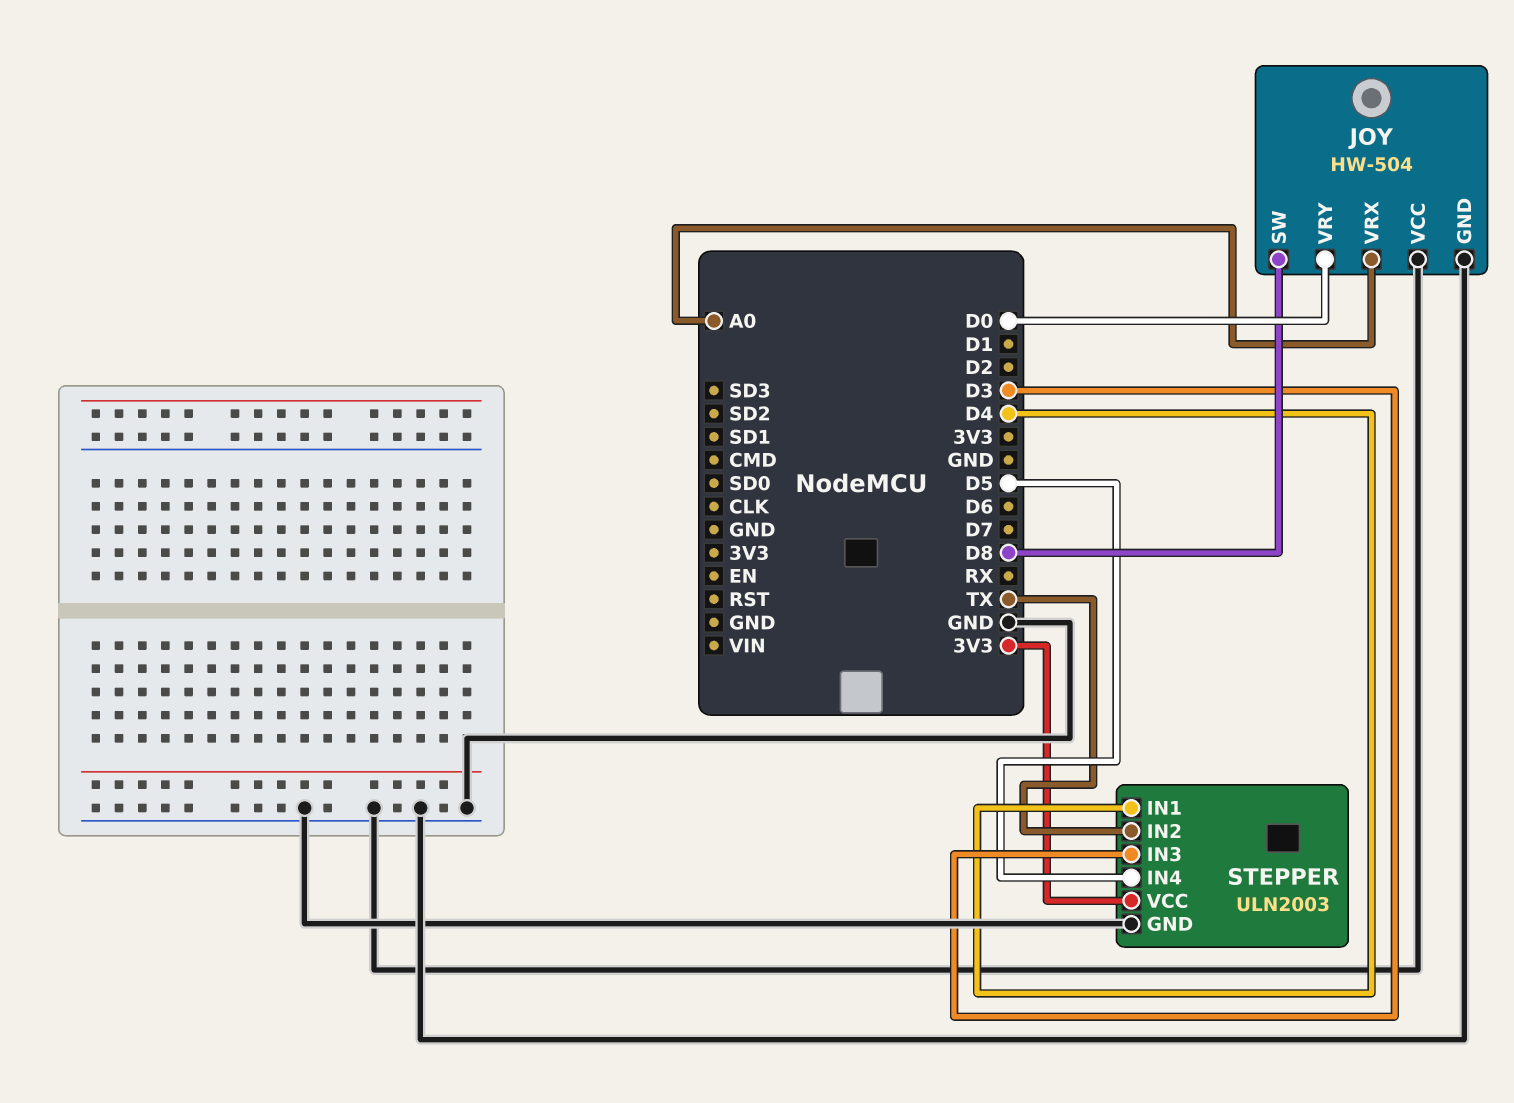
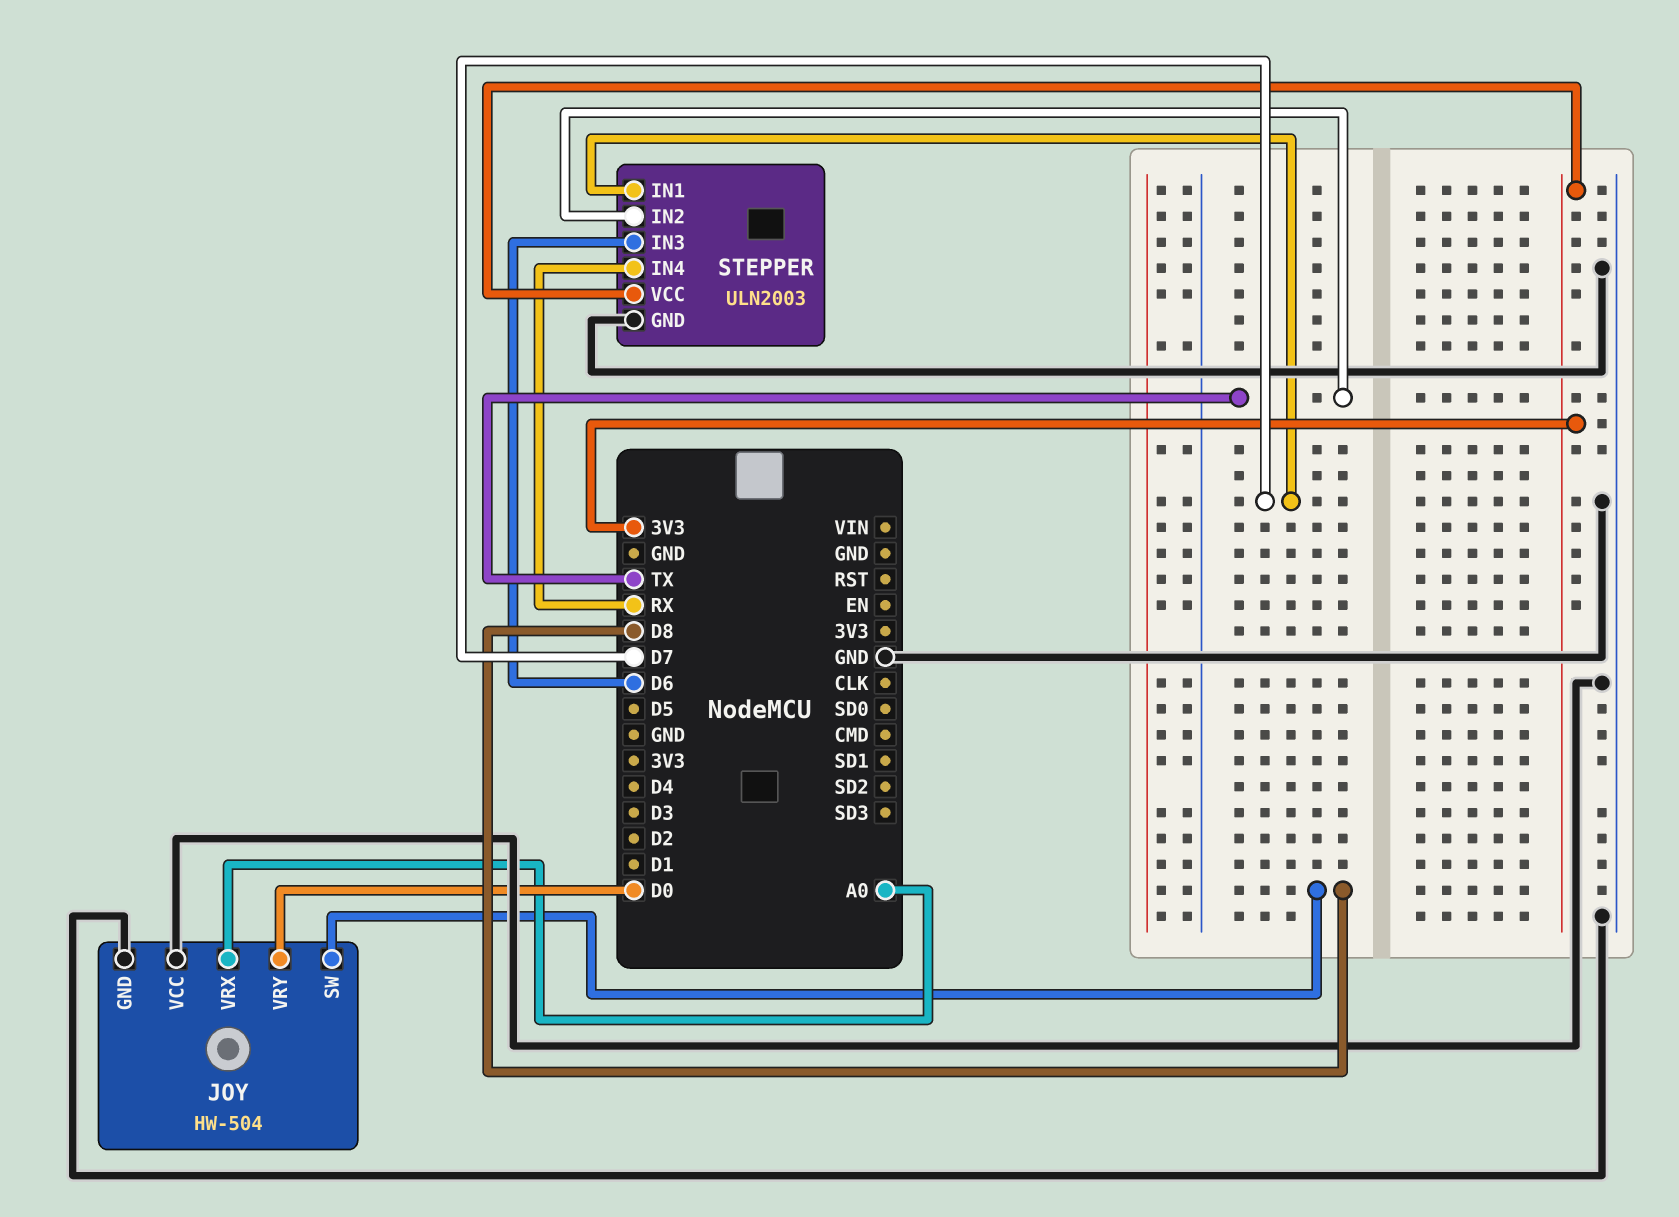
STEPPER pin IN1: D4 -> D7
STEPPER pin IN3: D3 -> D6
STEPPER pin IN4: D5 -> RX

